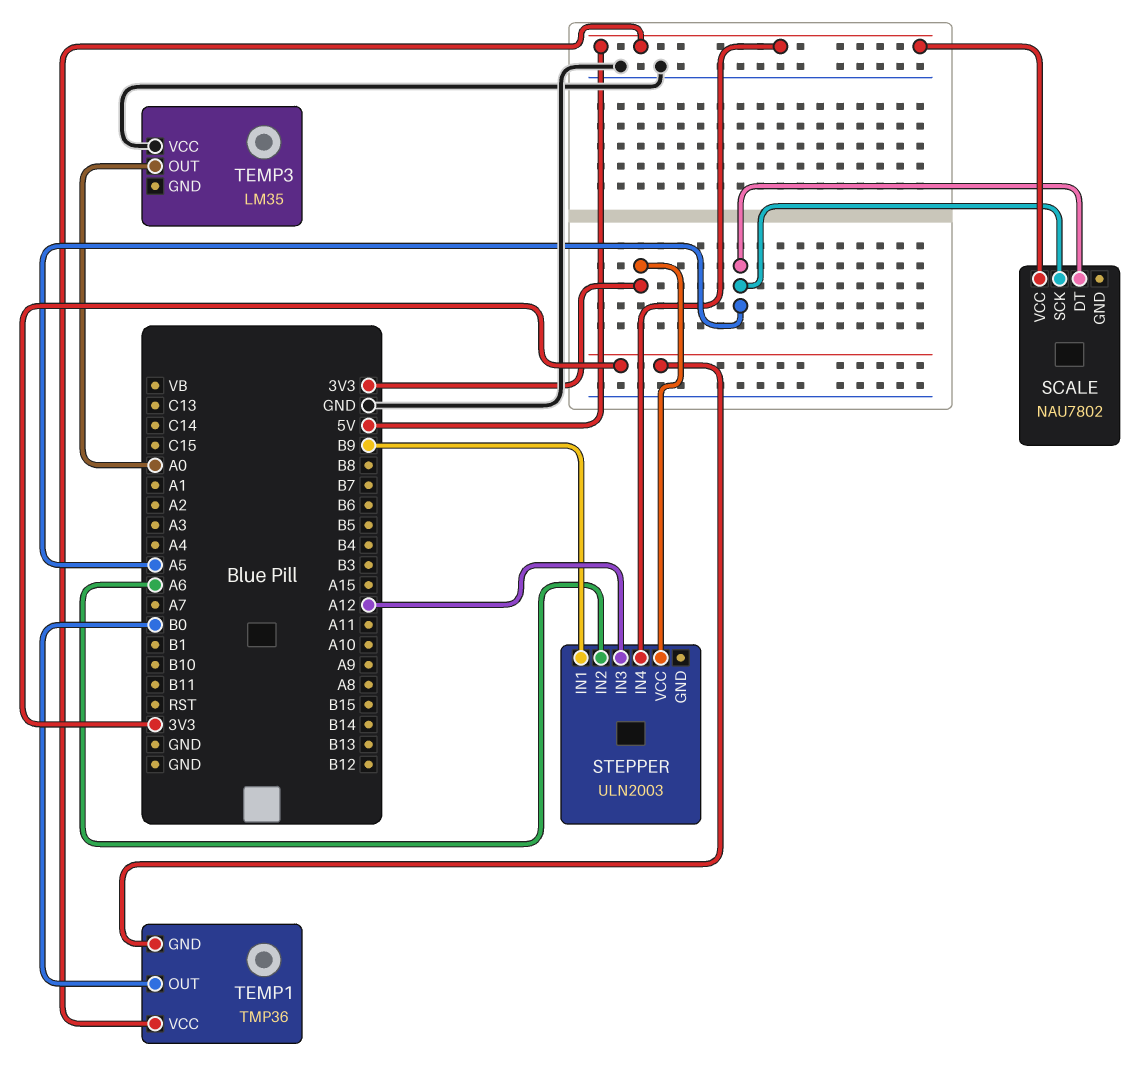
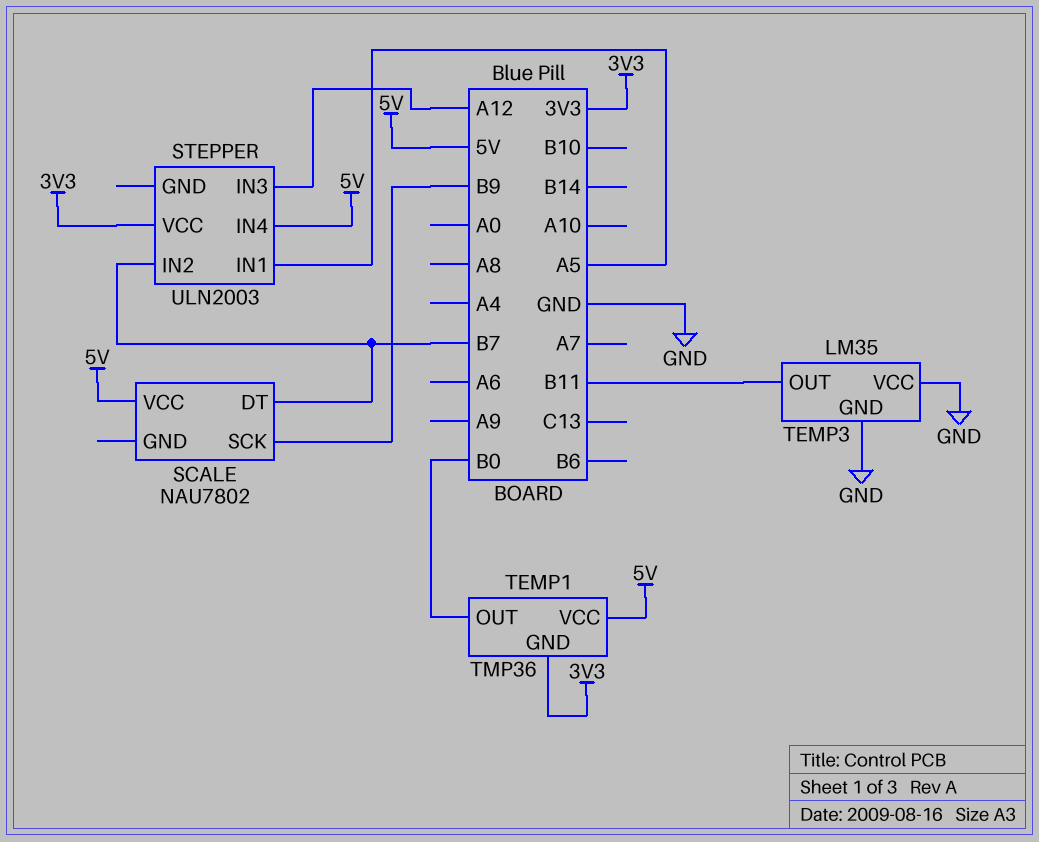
SCALE pin DT: A5 -> B7
SCALE pin SCK: A5 -> B9
STEPPER pin IN1: B9 -> A5
STEPPER pin IN2: A6 -> B7
TEMP3 pin GND: none -> GND
TEMP3 pin OUT: A0 -> B11

